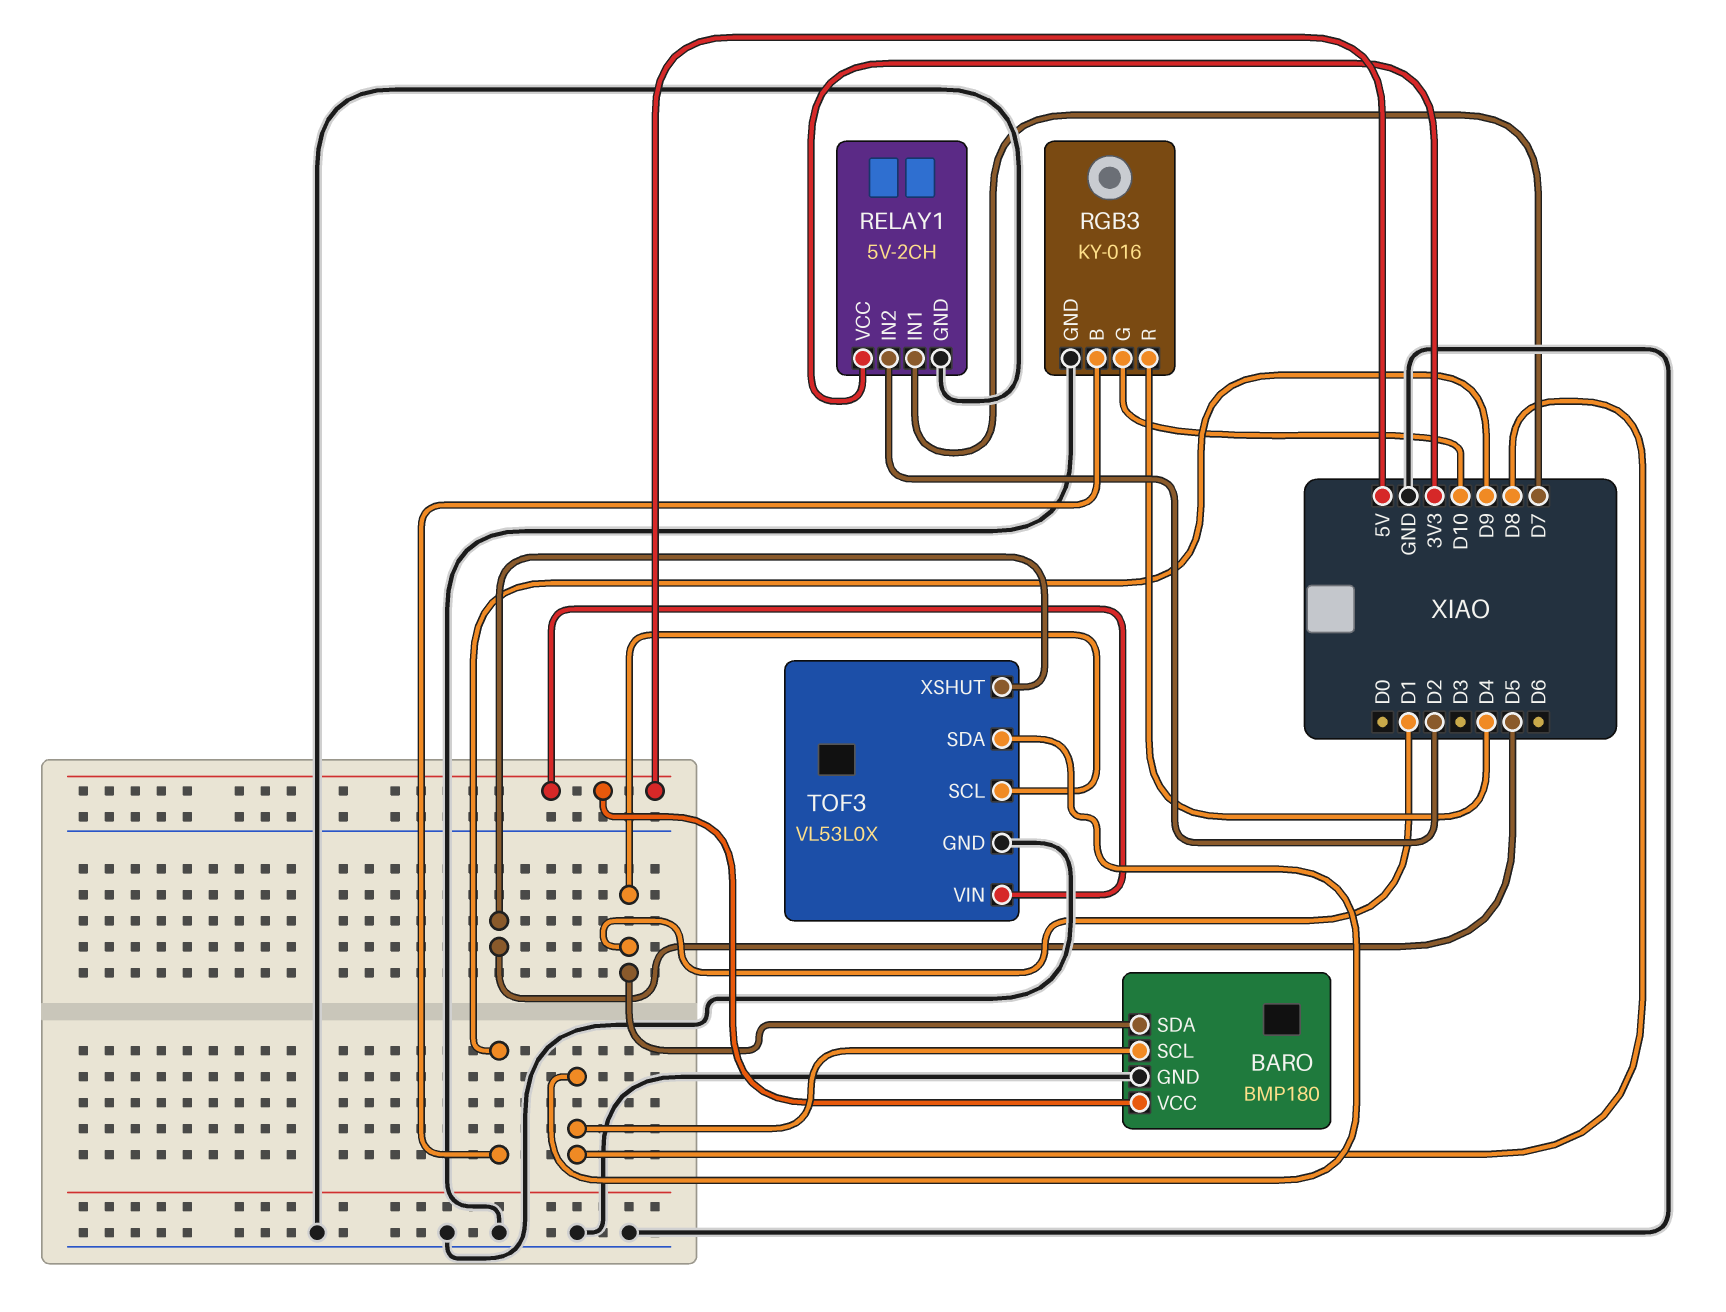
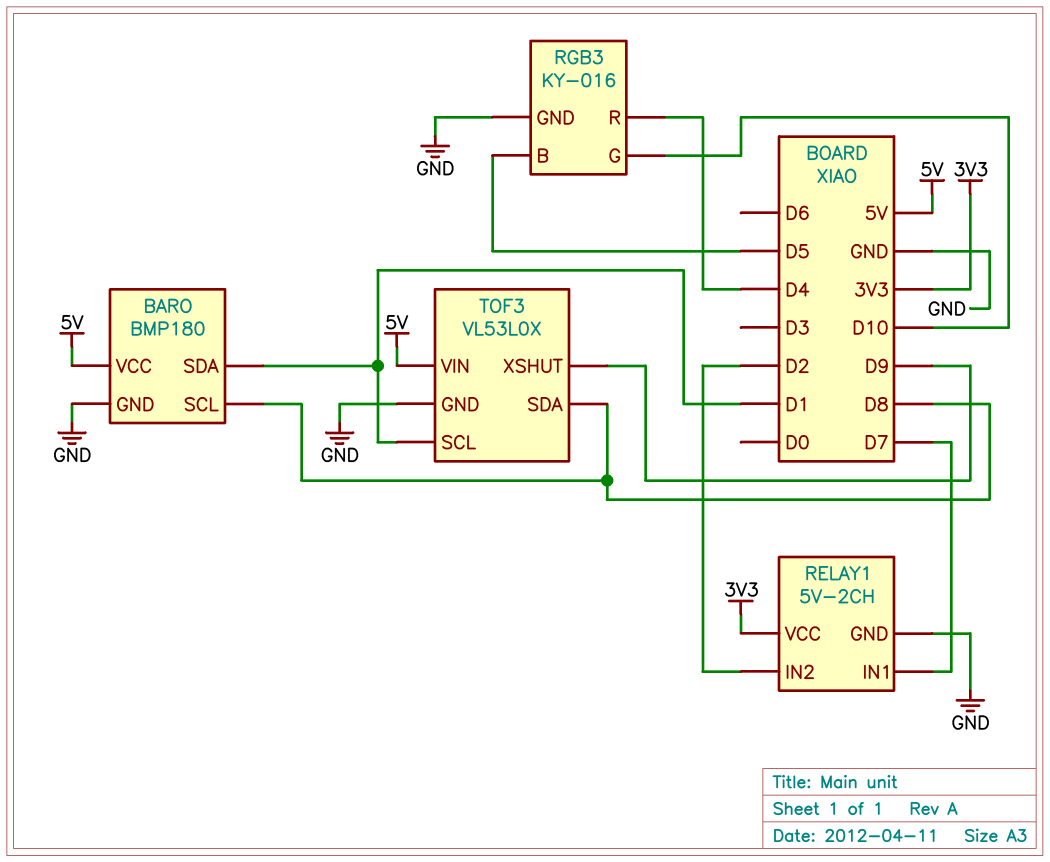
RGB3 pin B: D9 -> D5
TOF3 pin XSHUT: D5 -> D9

